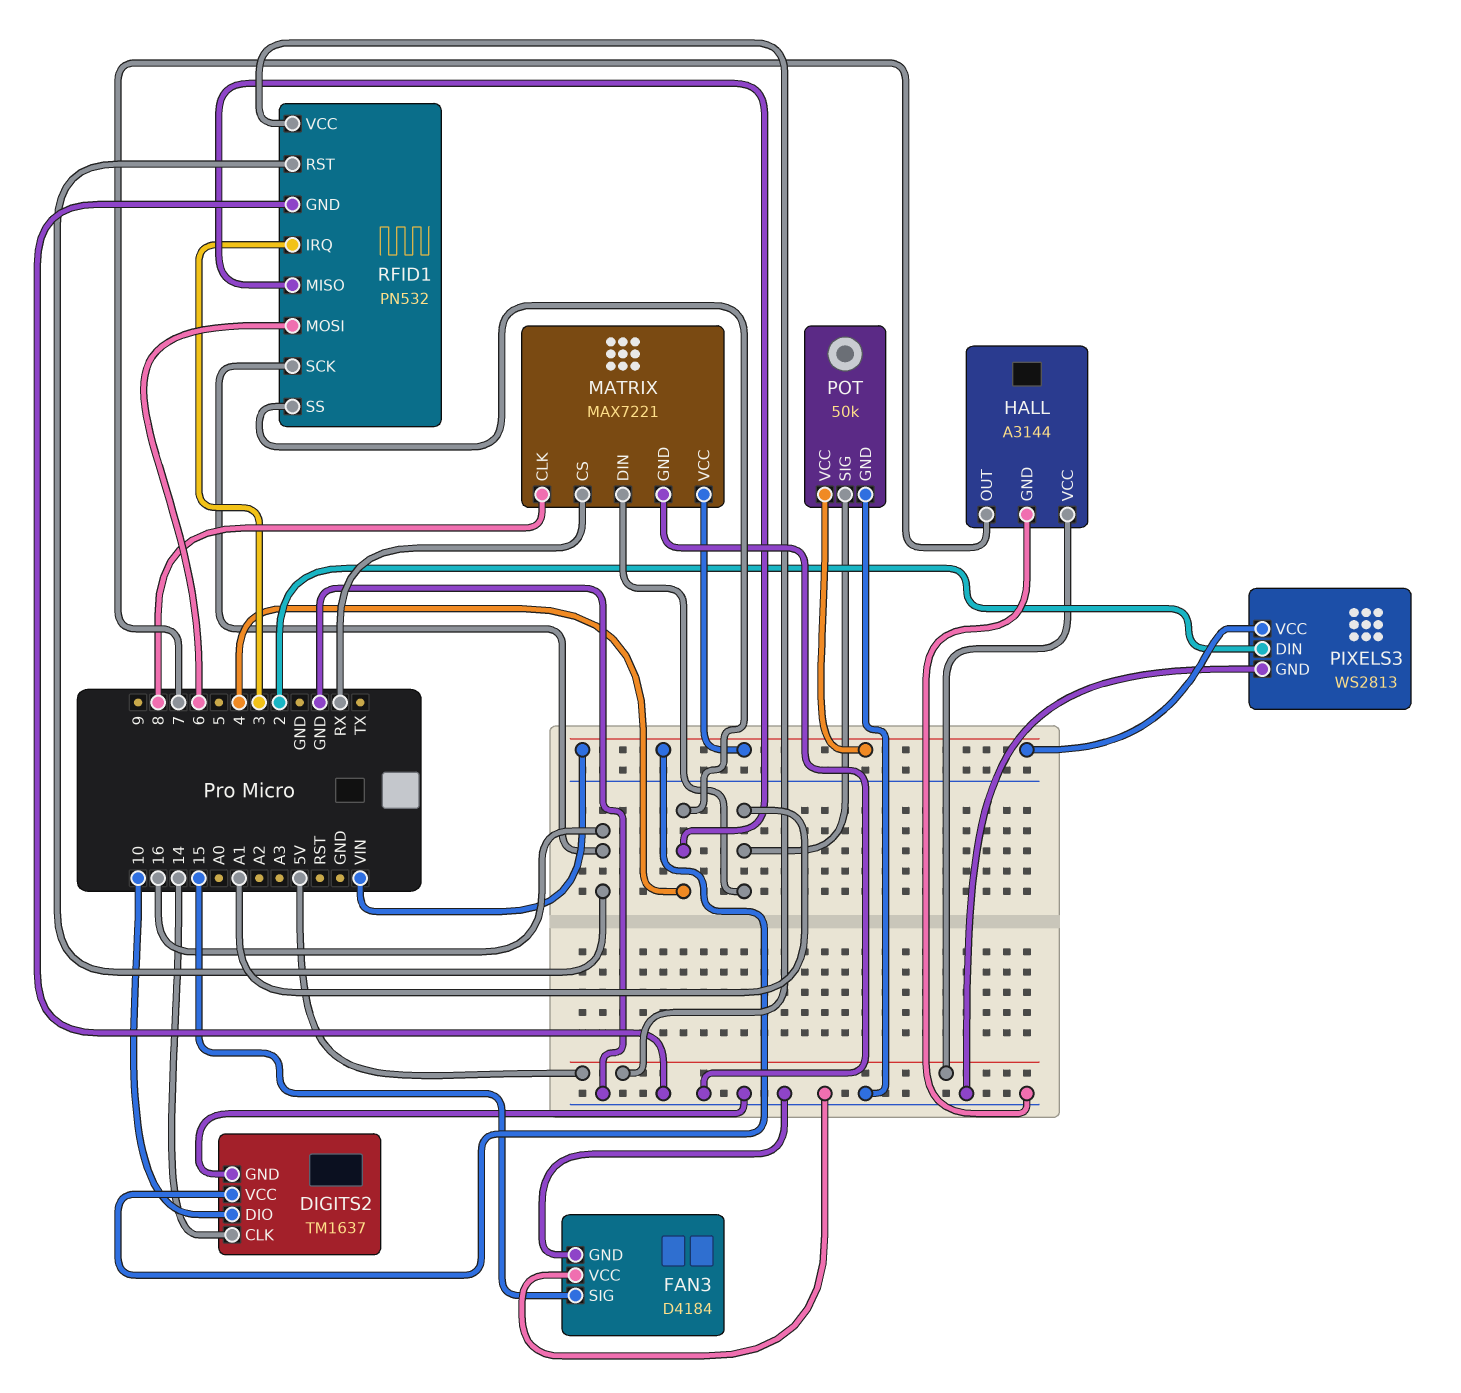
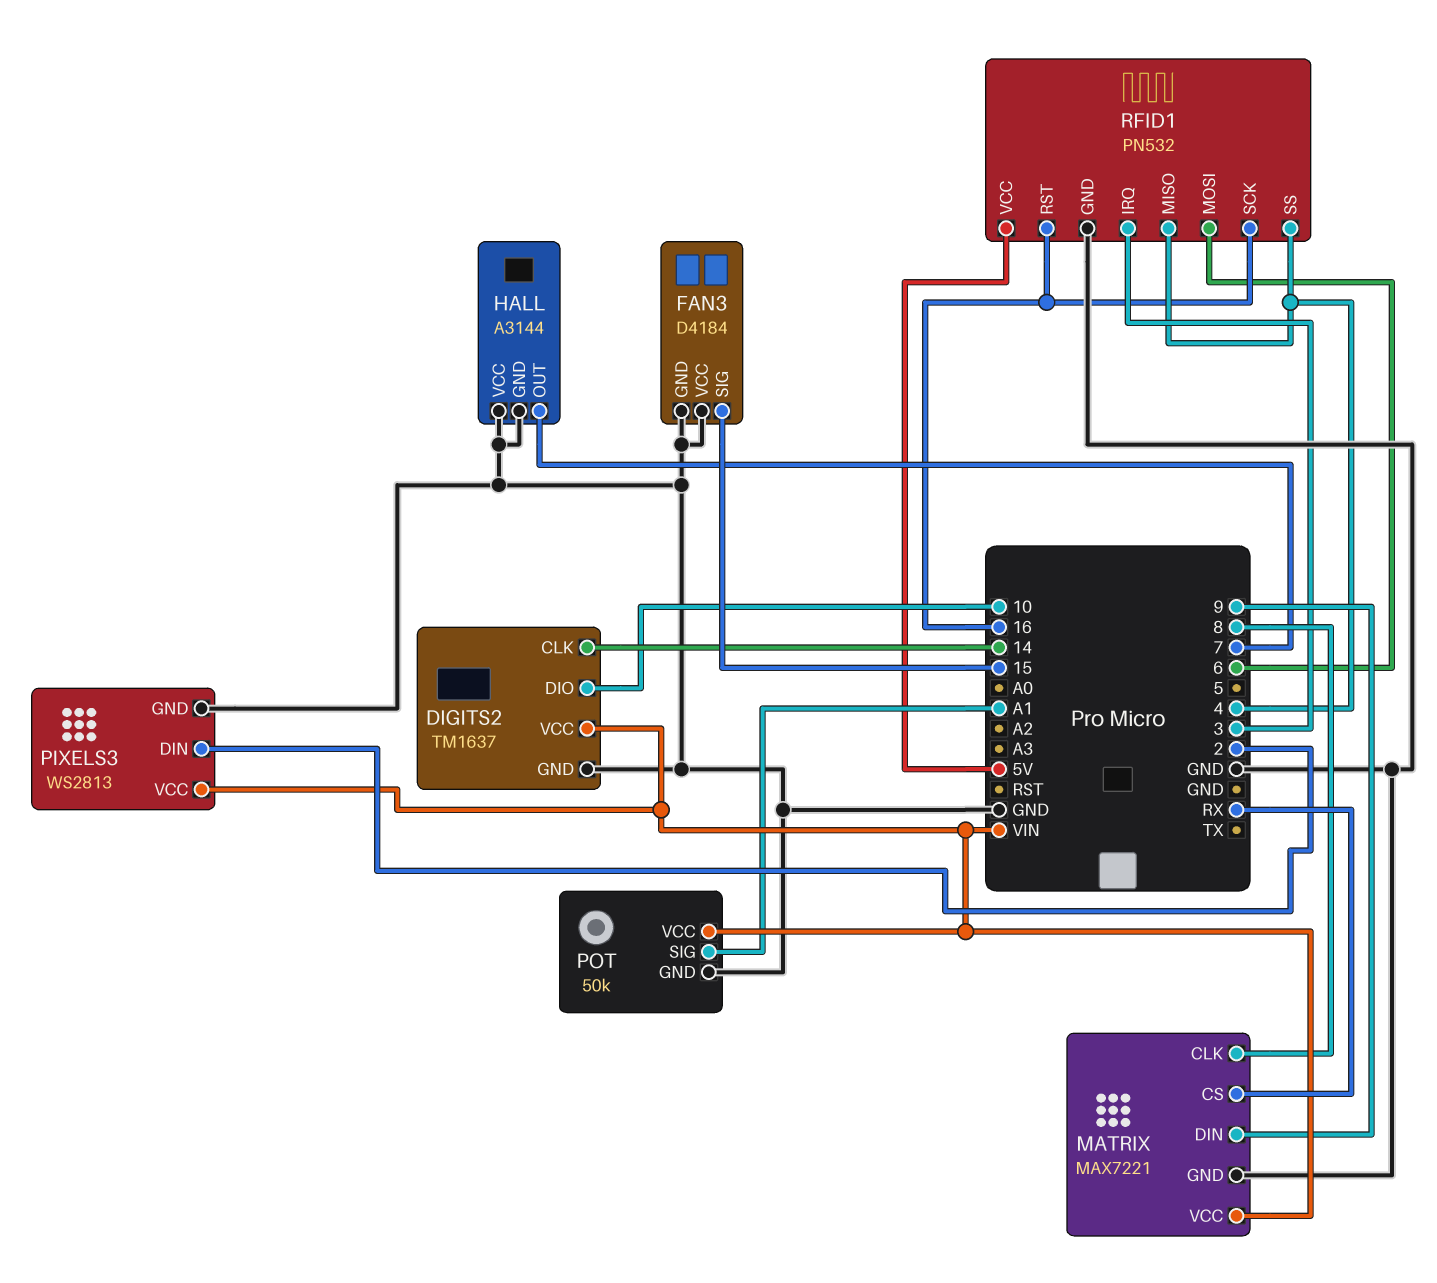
HALL pin VCC: 5V -> GND
MATRIX pin DIN: A1 -> 9

